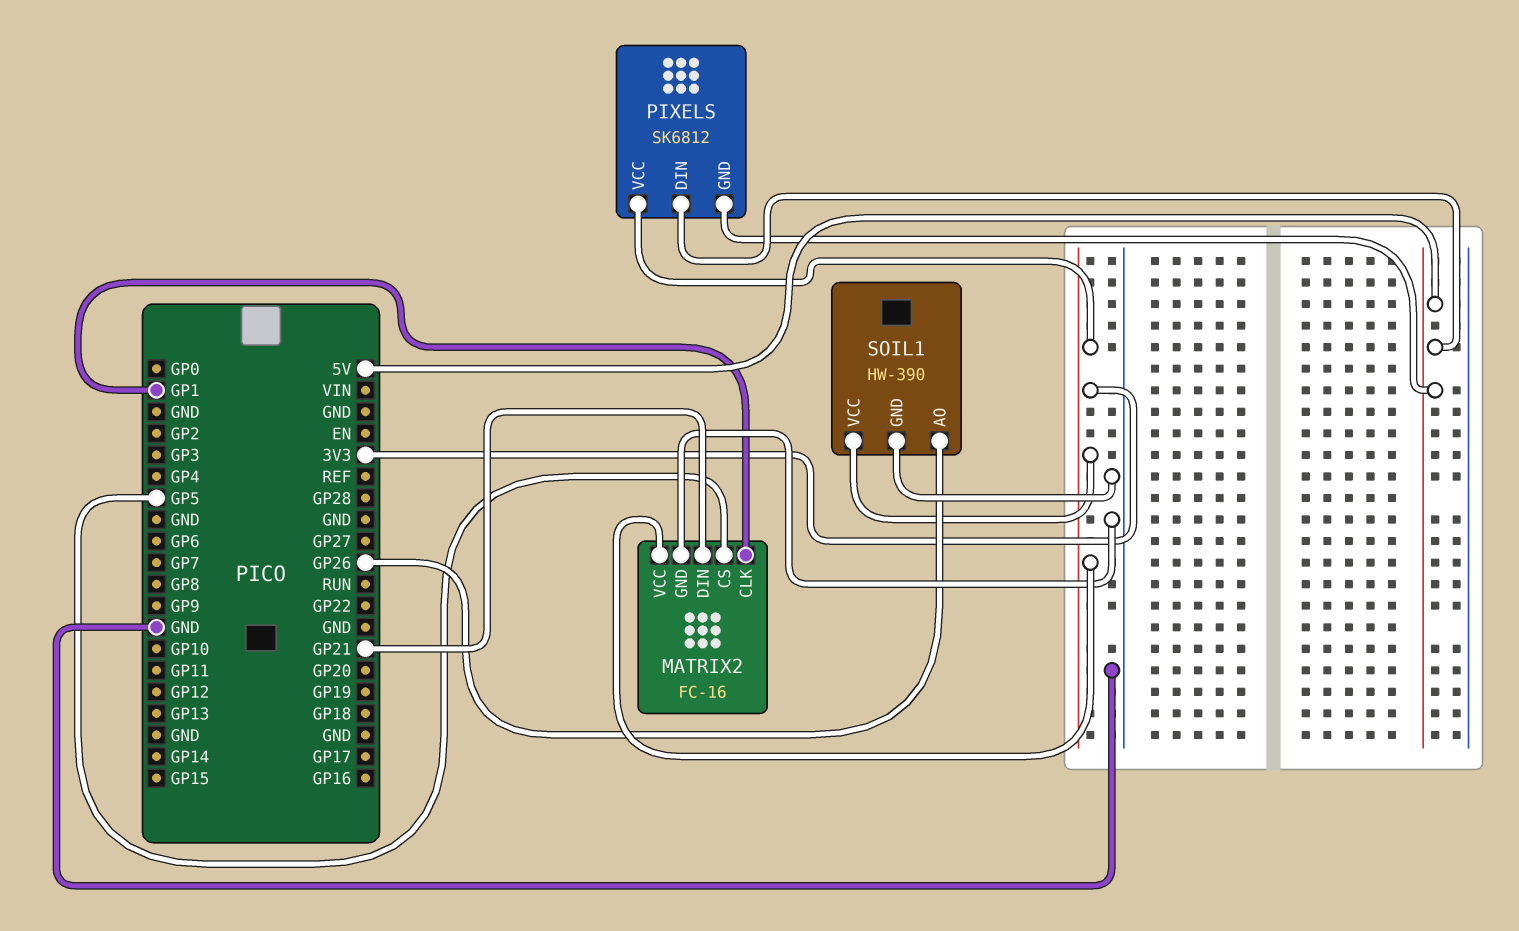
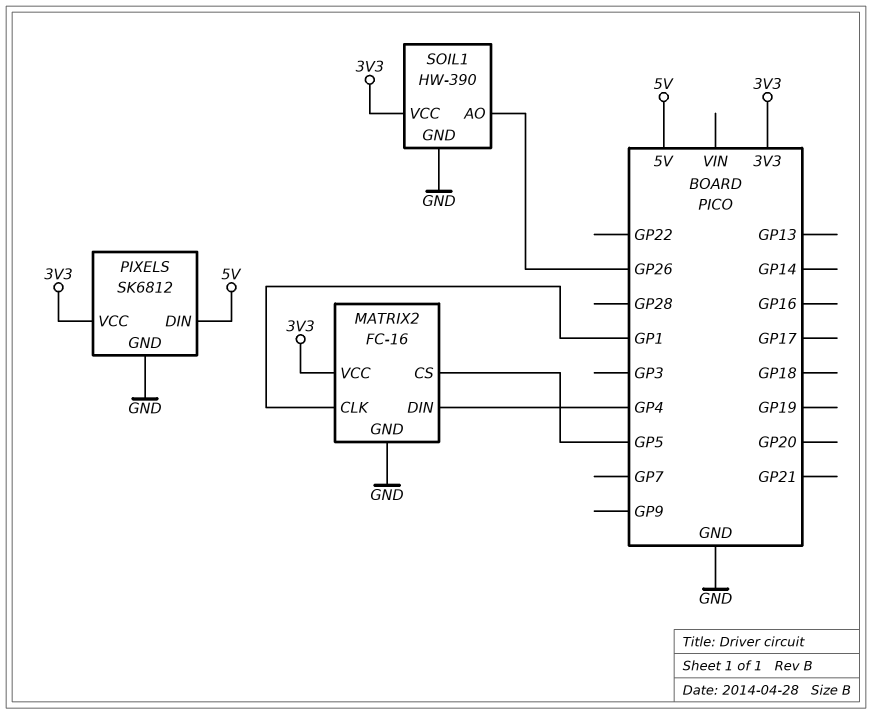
MATRIX2 pin DIN: GP21 -> GP4
PIXELS pin GND: 5V -> GND

